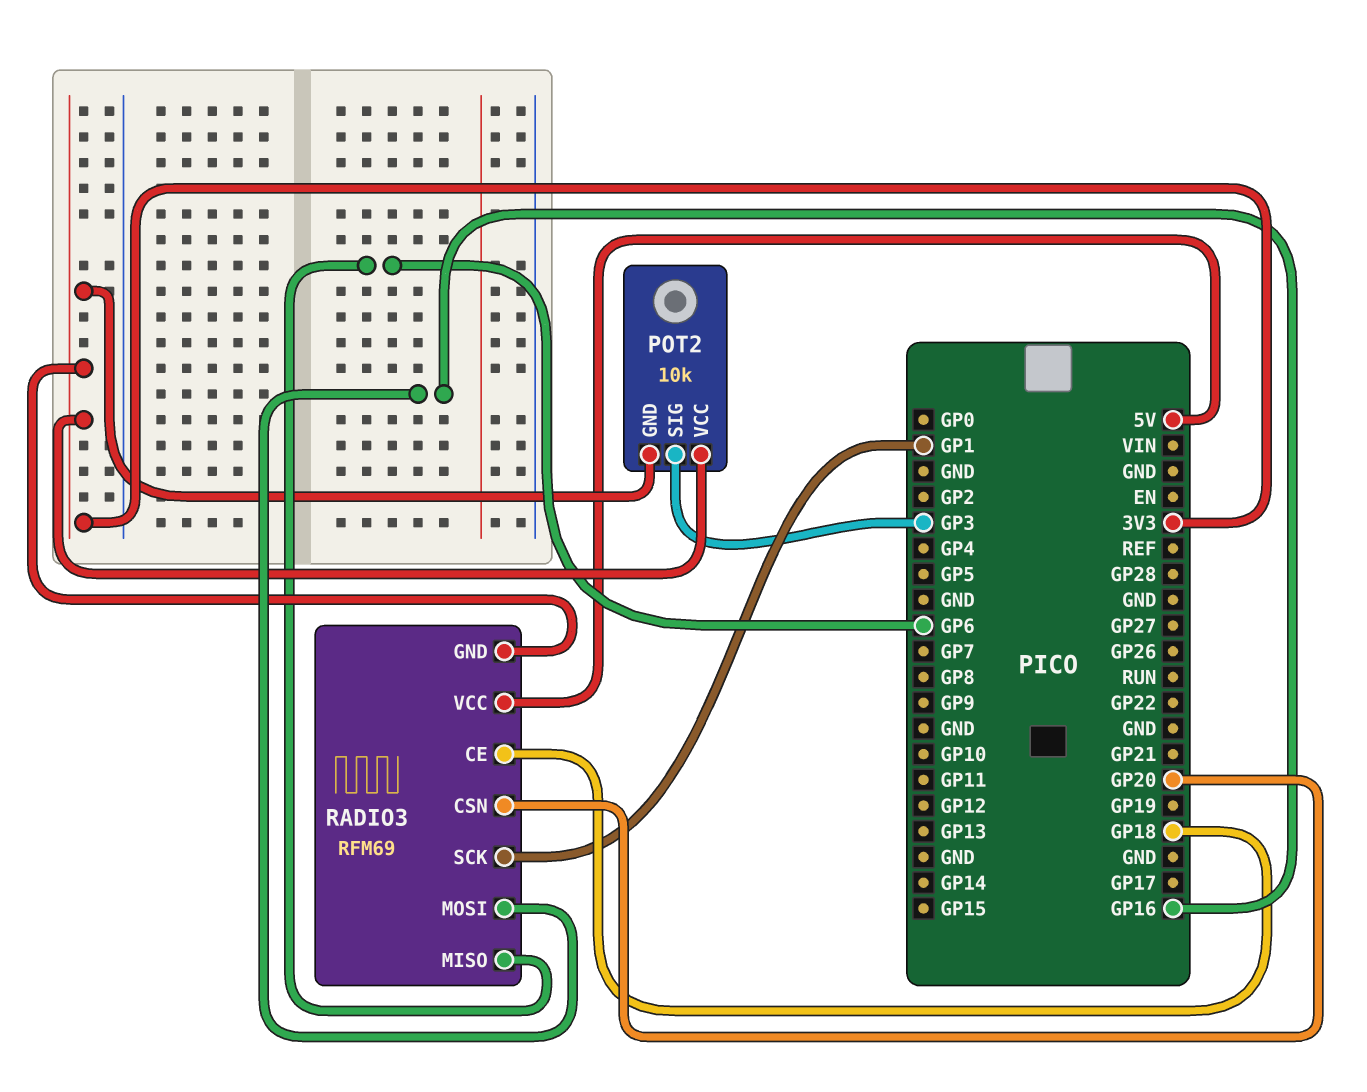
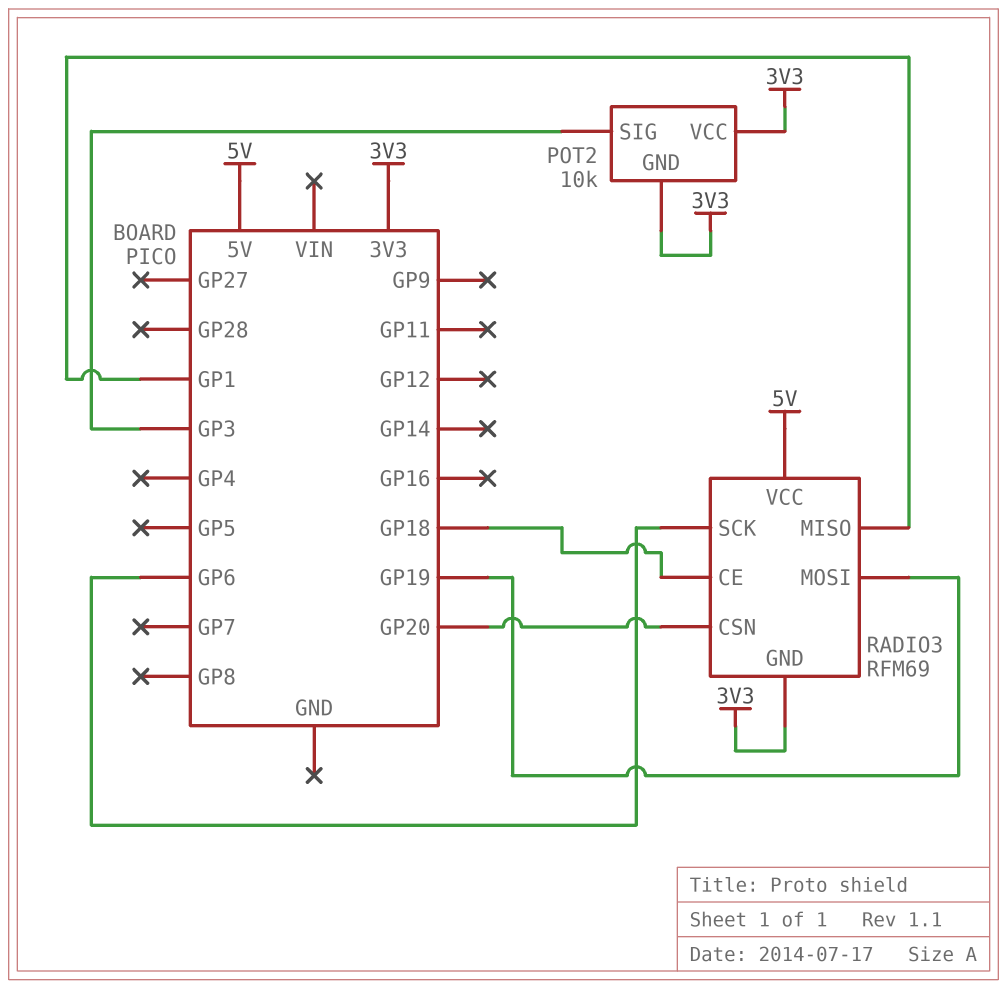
RADIO3 pin MISO: GP6 -> GP1
RADIO3 pin MOSI: GP16 -> GP19
RADIO3 pin SCK: GP1 -> GP6

